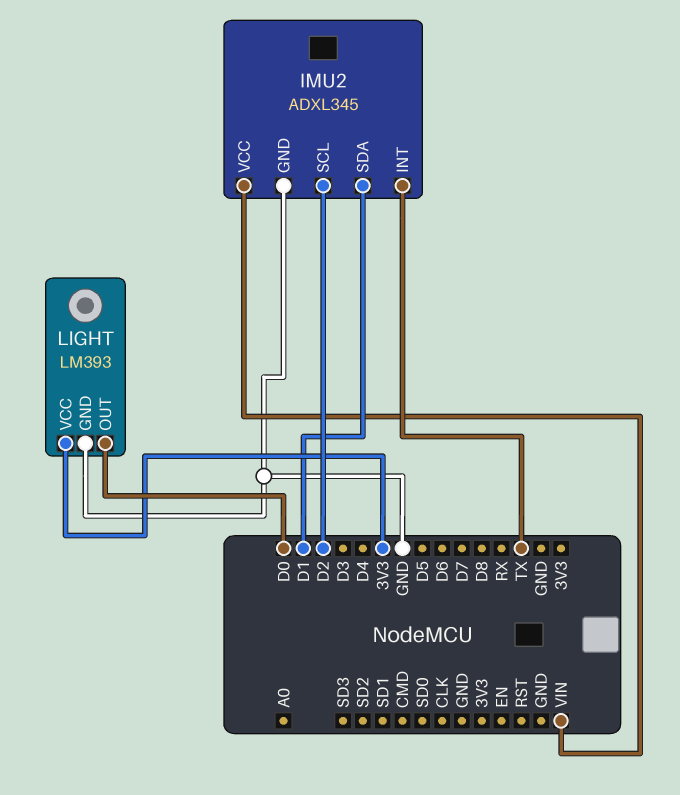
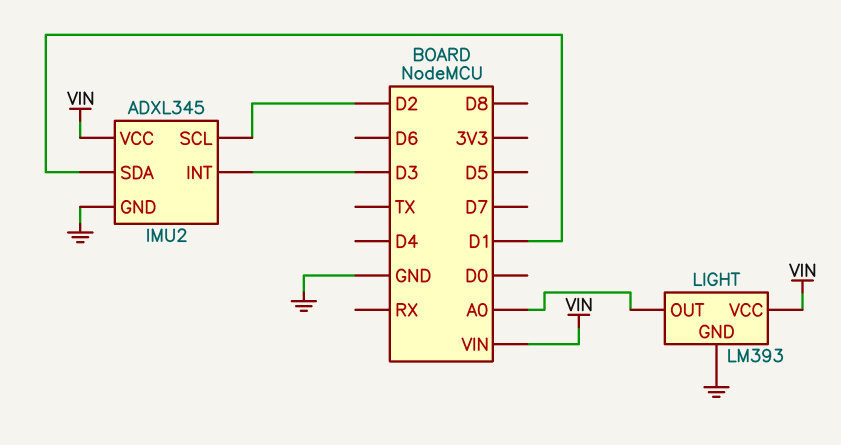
IMU2 pin INT: TX -> D3
LIGHT pin OUT: D0 -> A0
LIGHT pin VCC: 3V3 -> VIN

